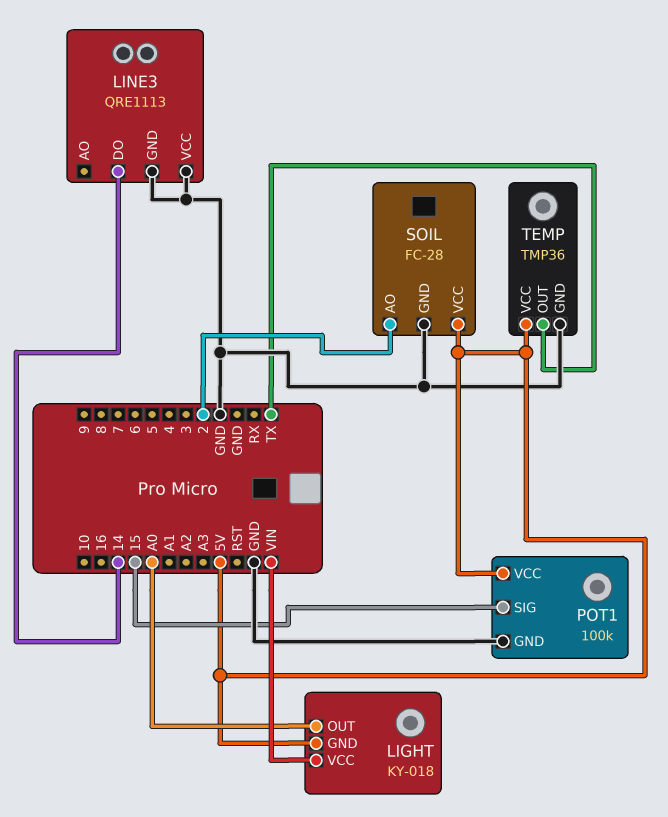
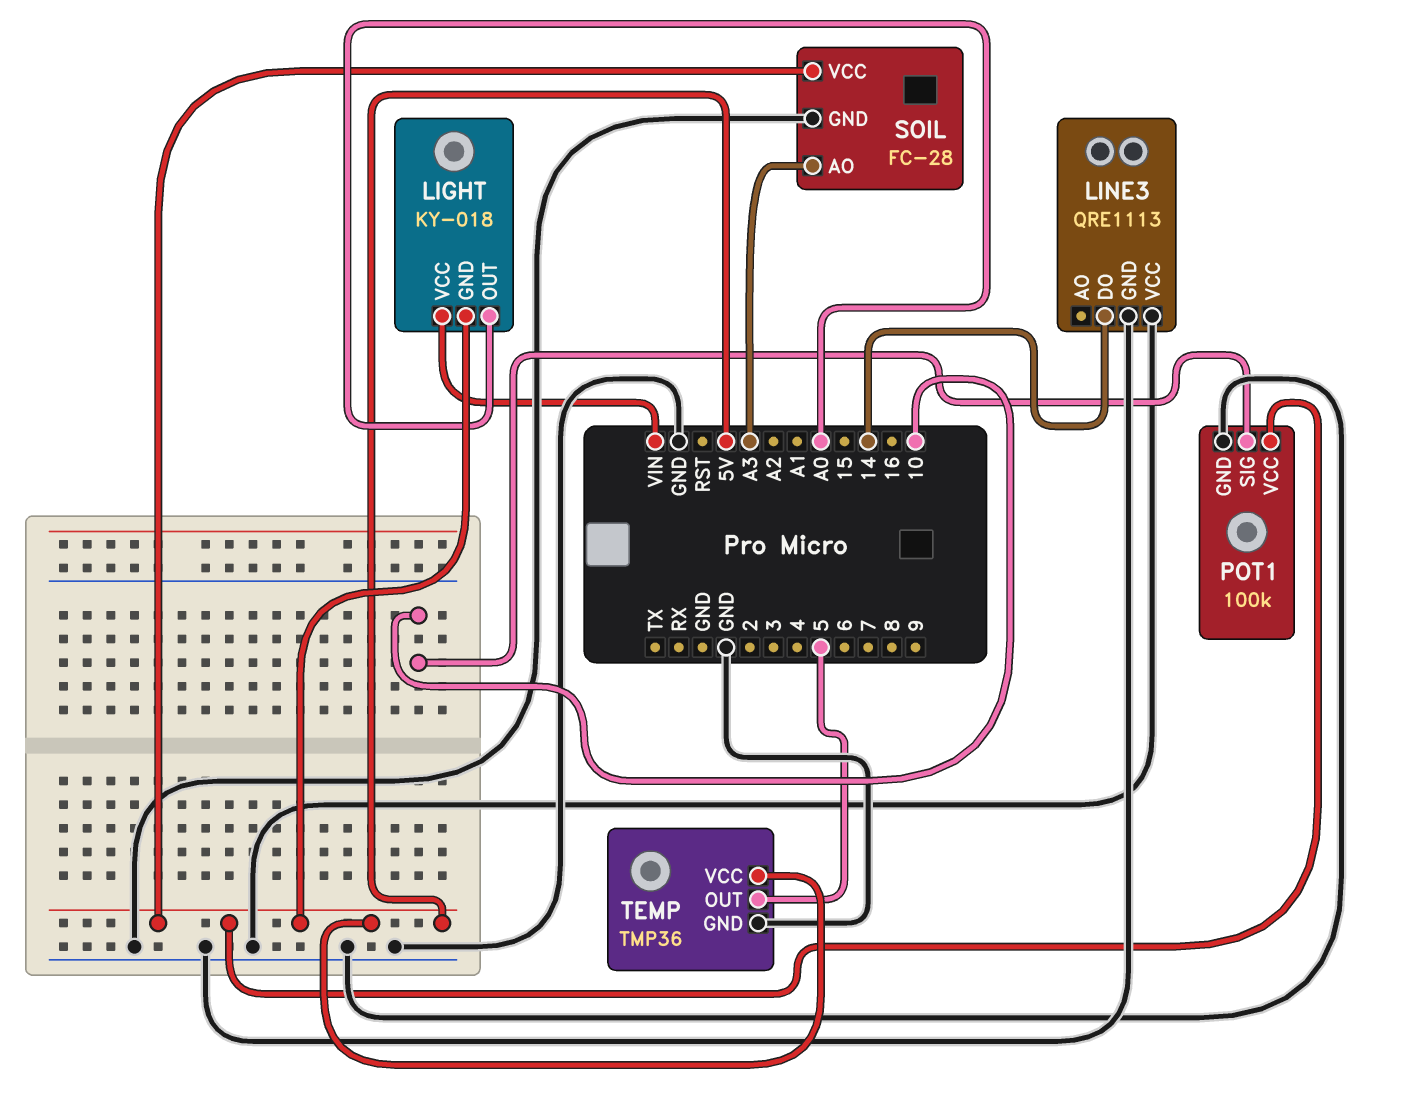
POT1 pin SIG: 15 -> 10
SOIL pin AO: 2 -> A3
TEMP pin OUT: TX -> 5

